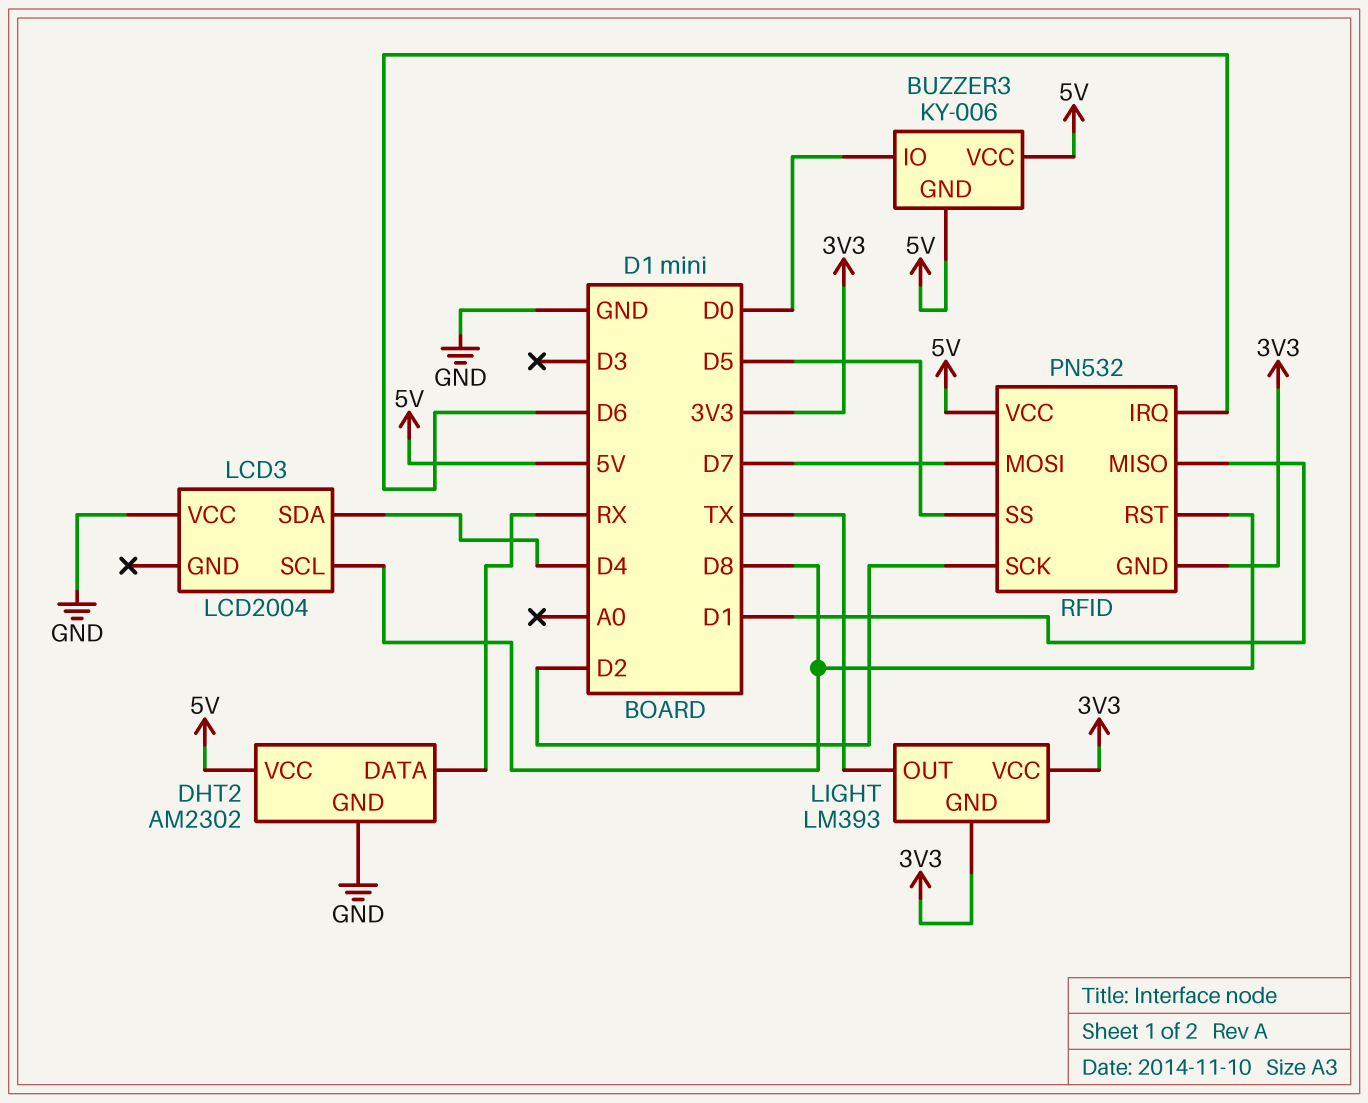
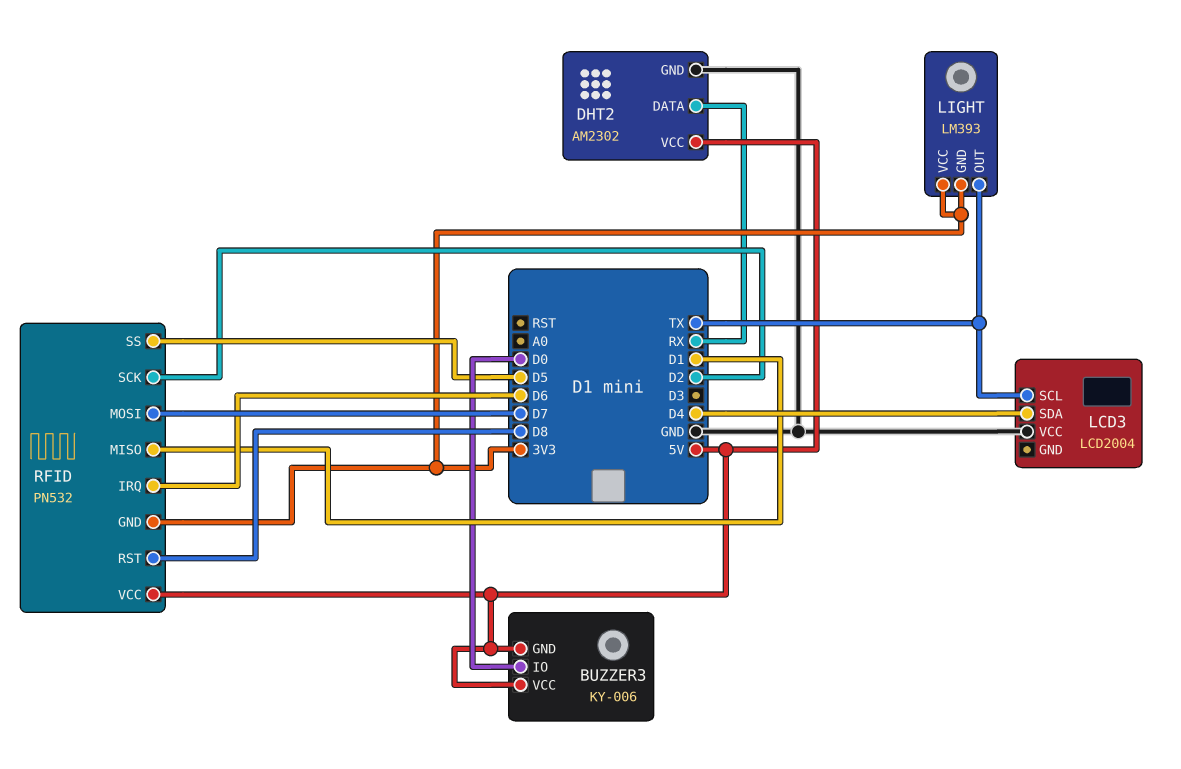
LCD3 pin SCL: D8 -> TX

